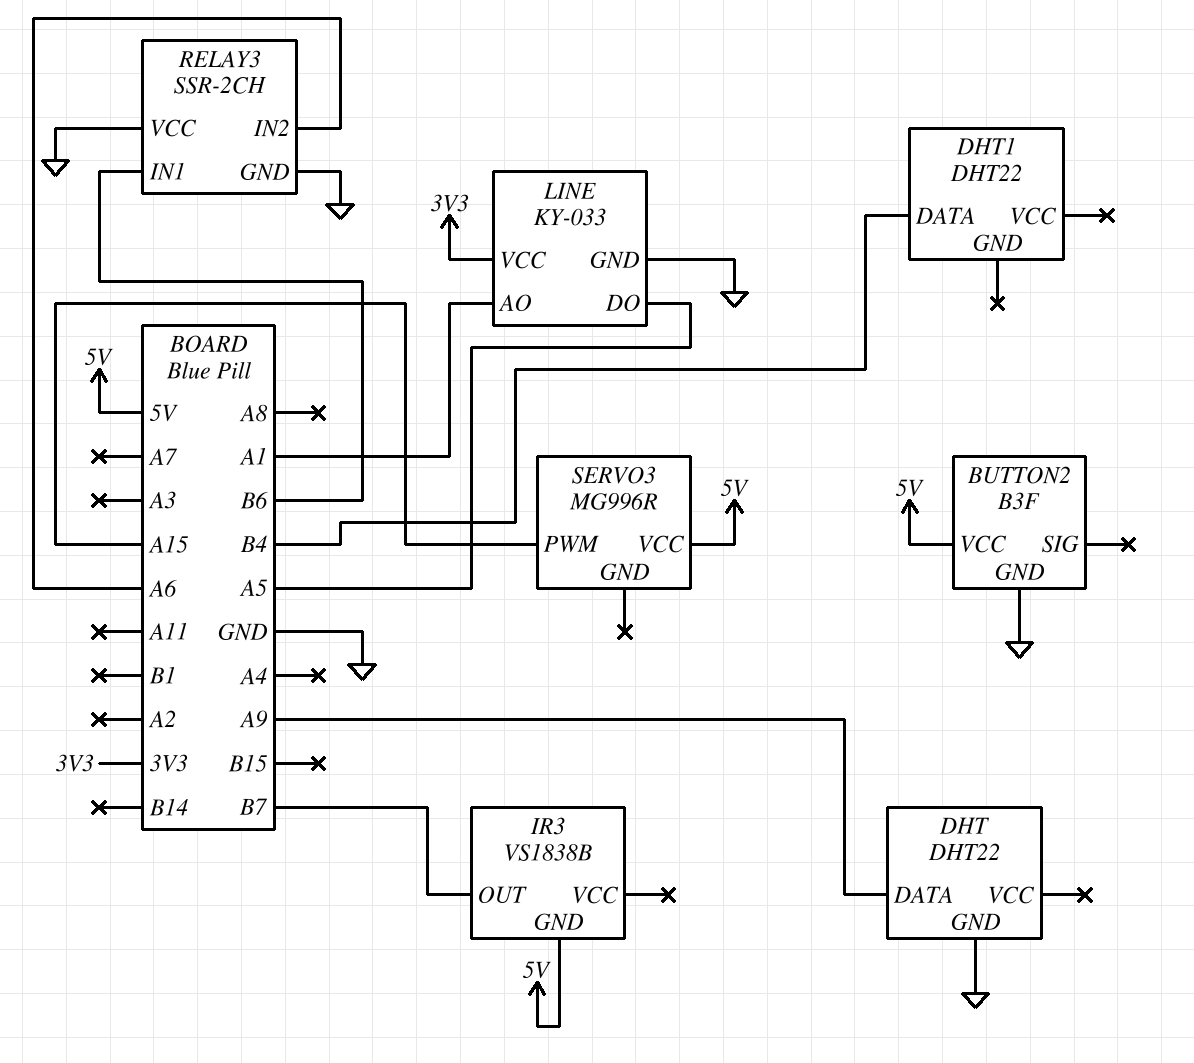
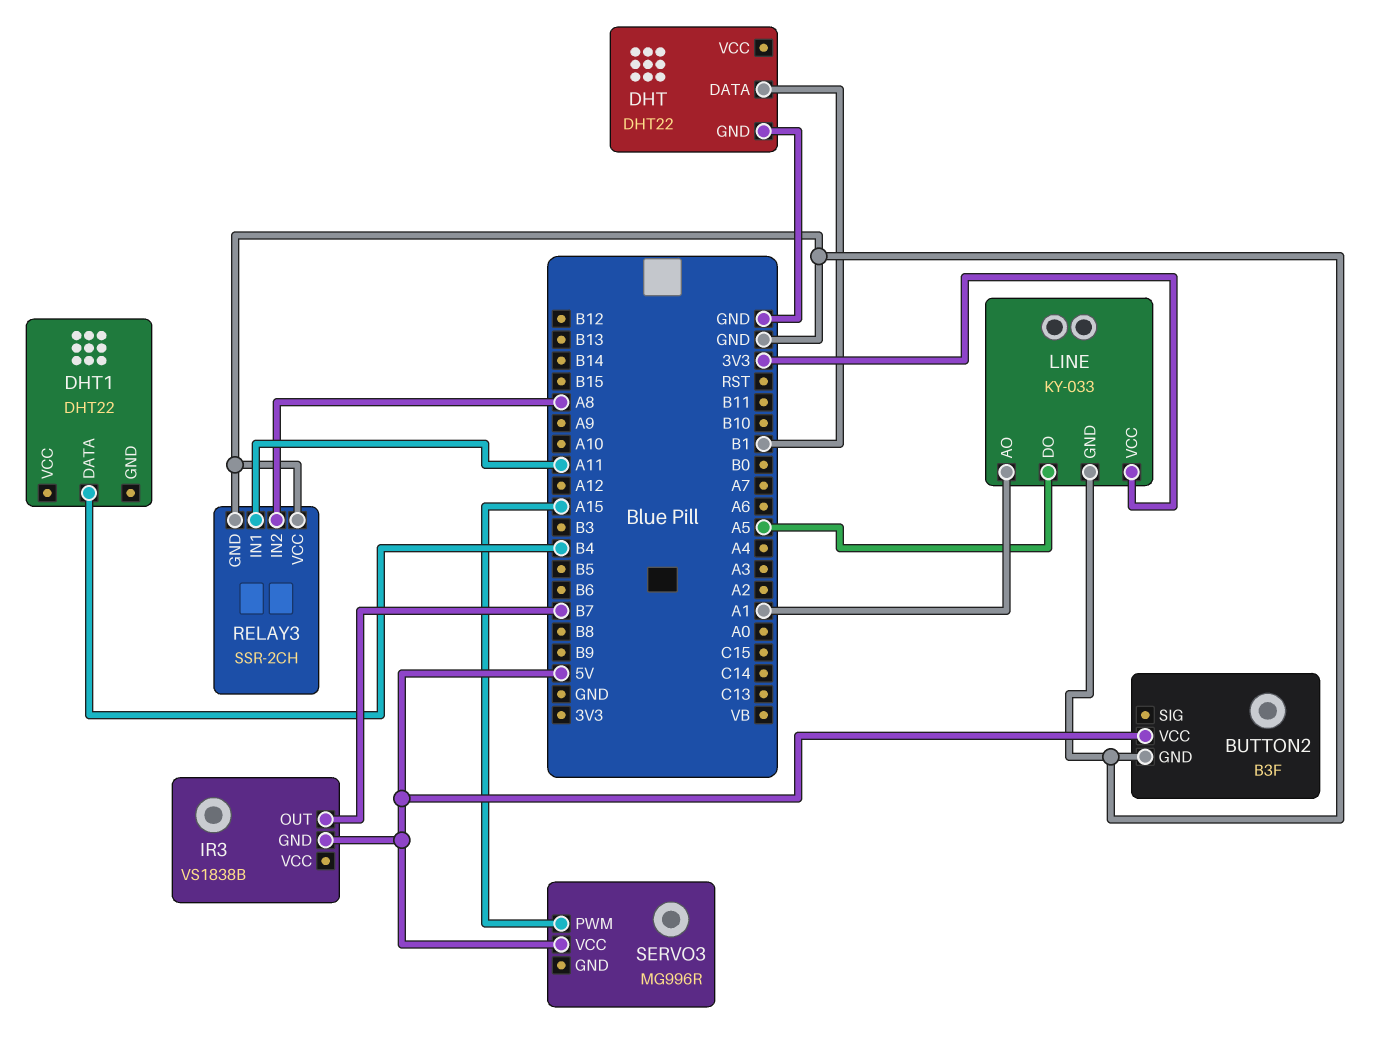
DHT pin DATA: A9 -> B1
RELAY3 pin IN1: B6 -> A11
RELAY3 pin IN2: A6 -> A8

